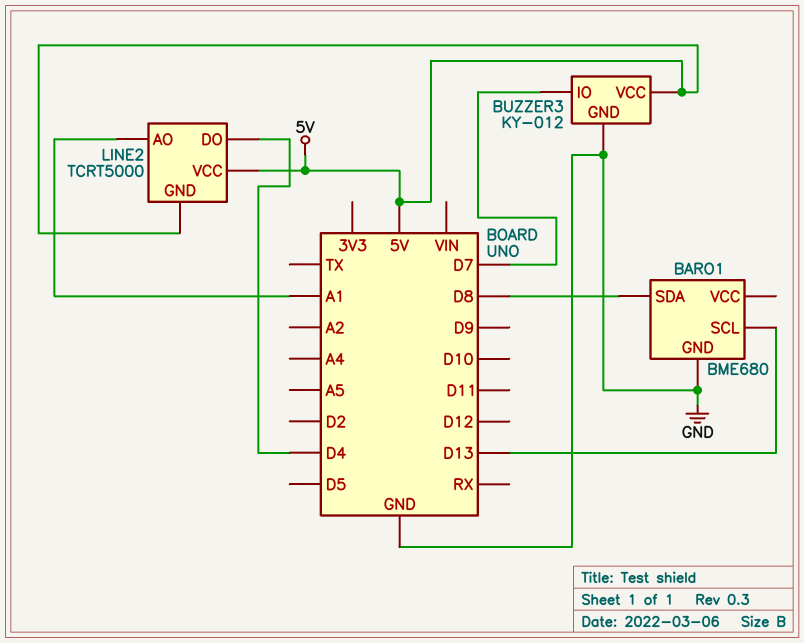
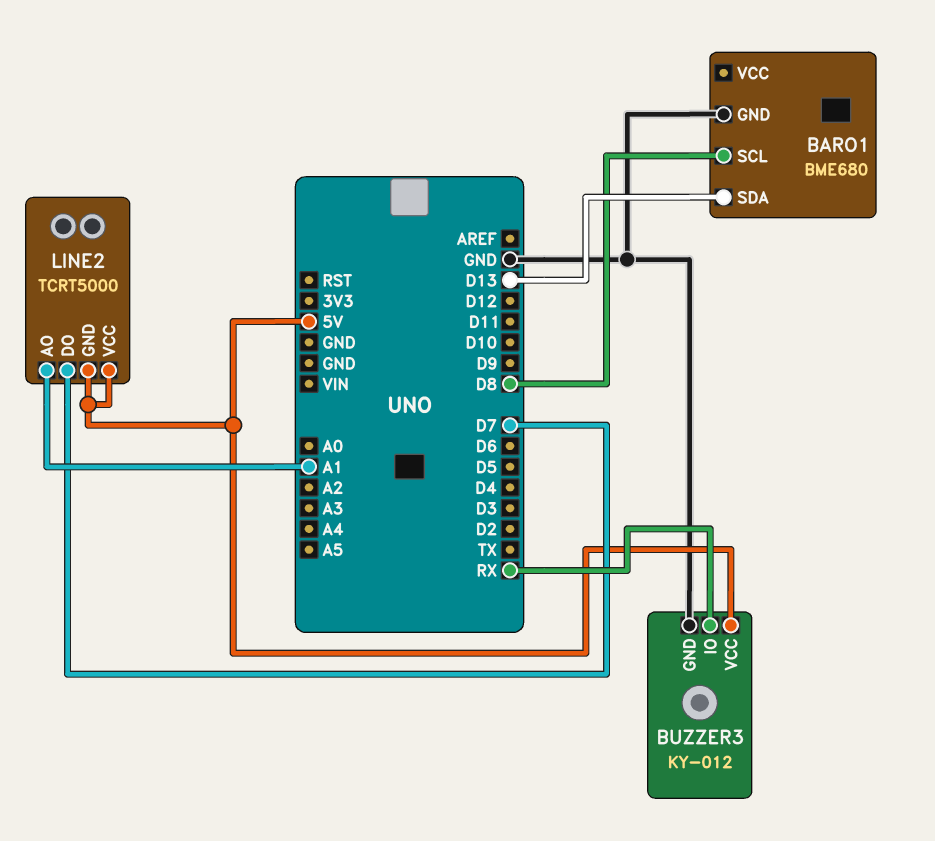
BARO1 pin SCL: D13 -> D8
BARO1 pin SDA: D8 -> D13
BUZZER3 pin IO: D7 -> RX
LINE2 pin DO: D4 -> D7

